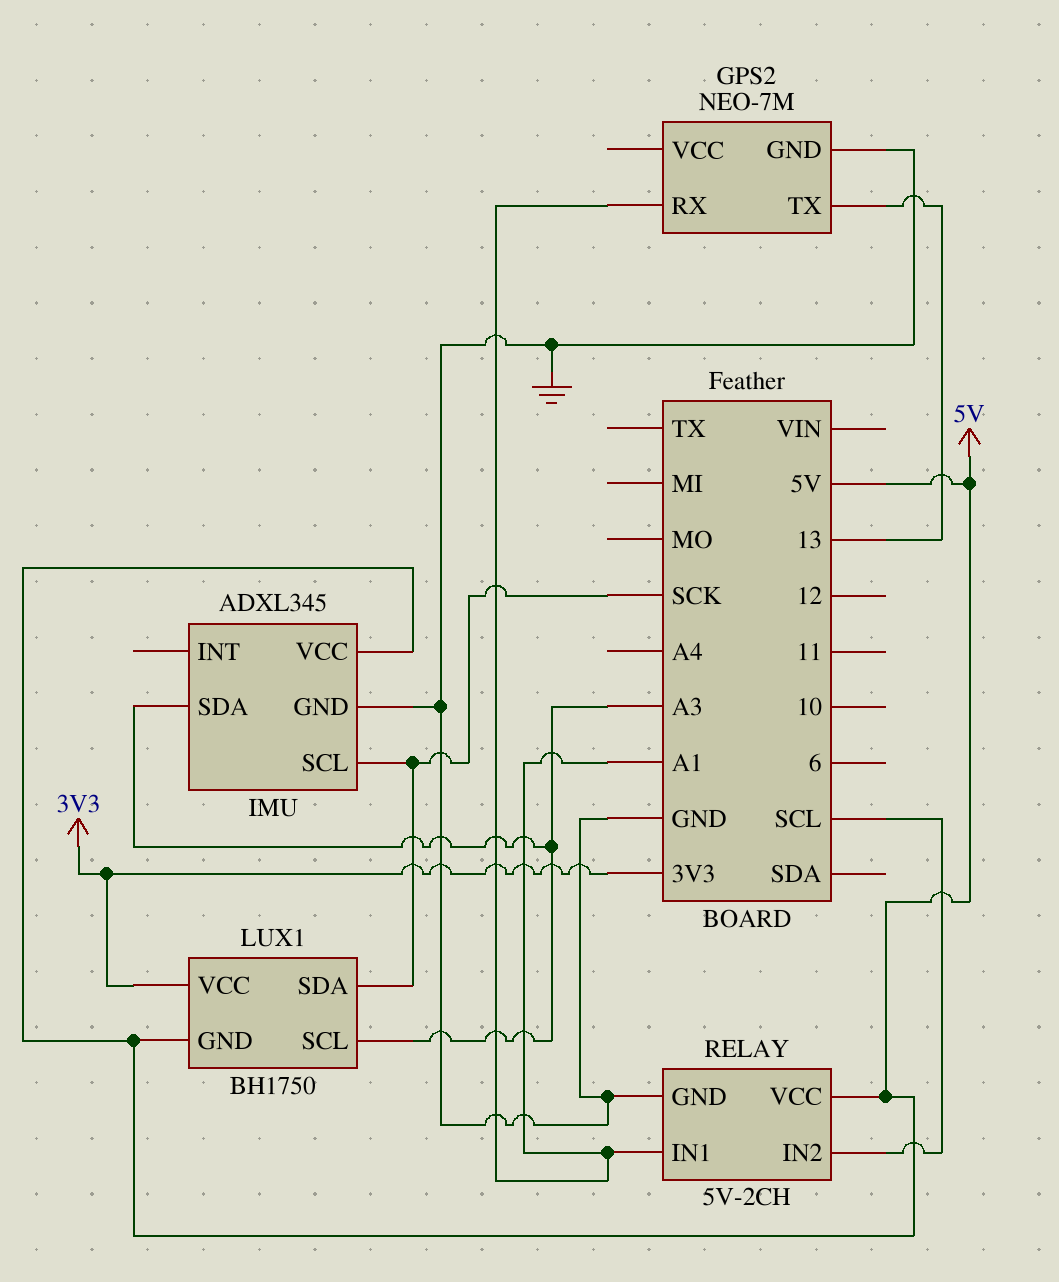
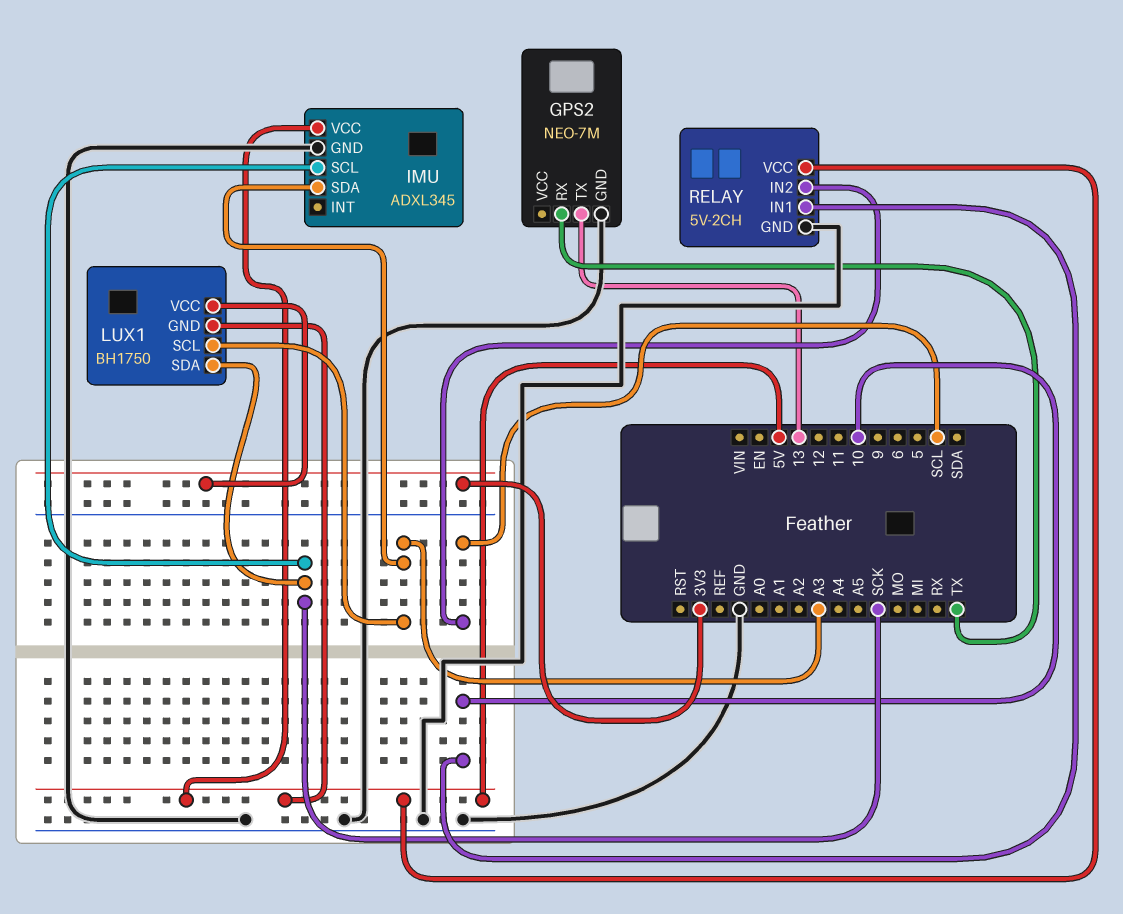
GPS2 pin RX: A1 -> TX
RELAY pin IN1: A1 -> 10

